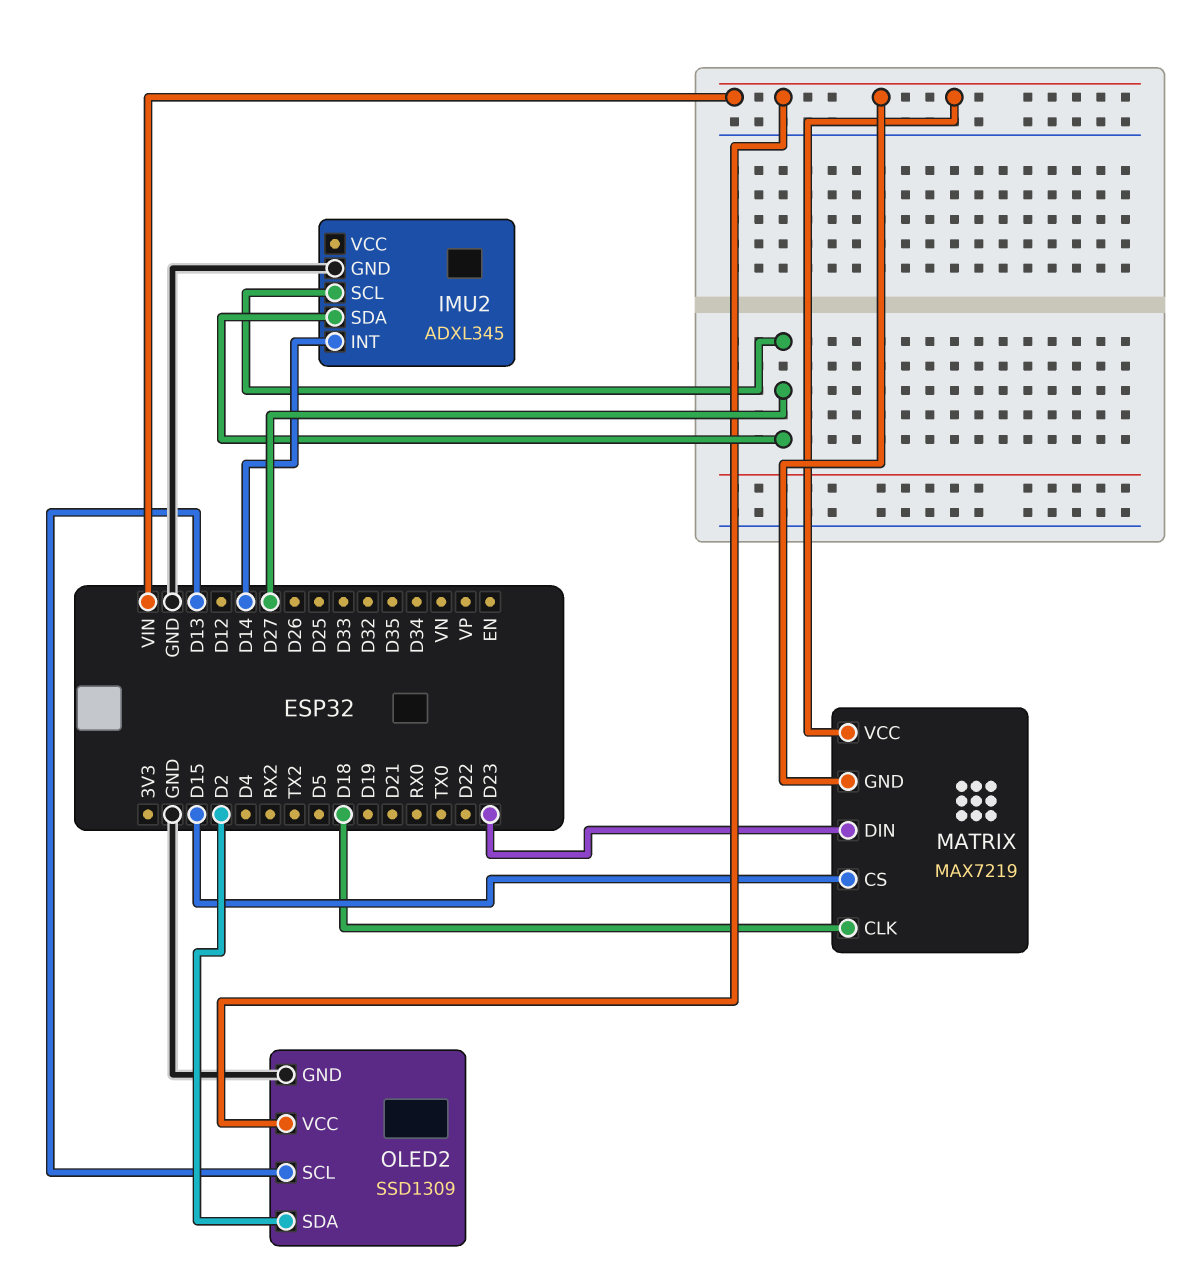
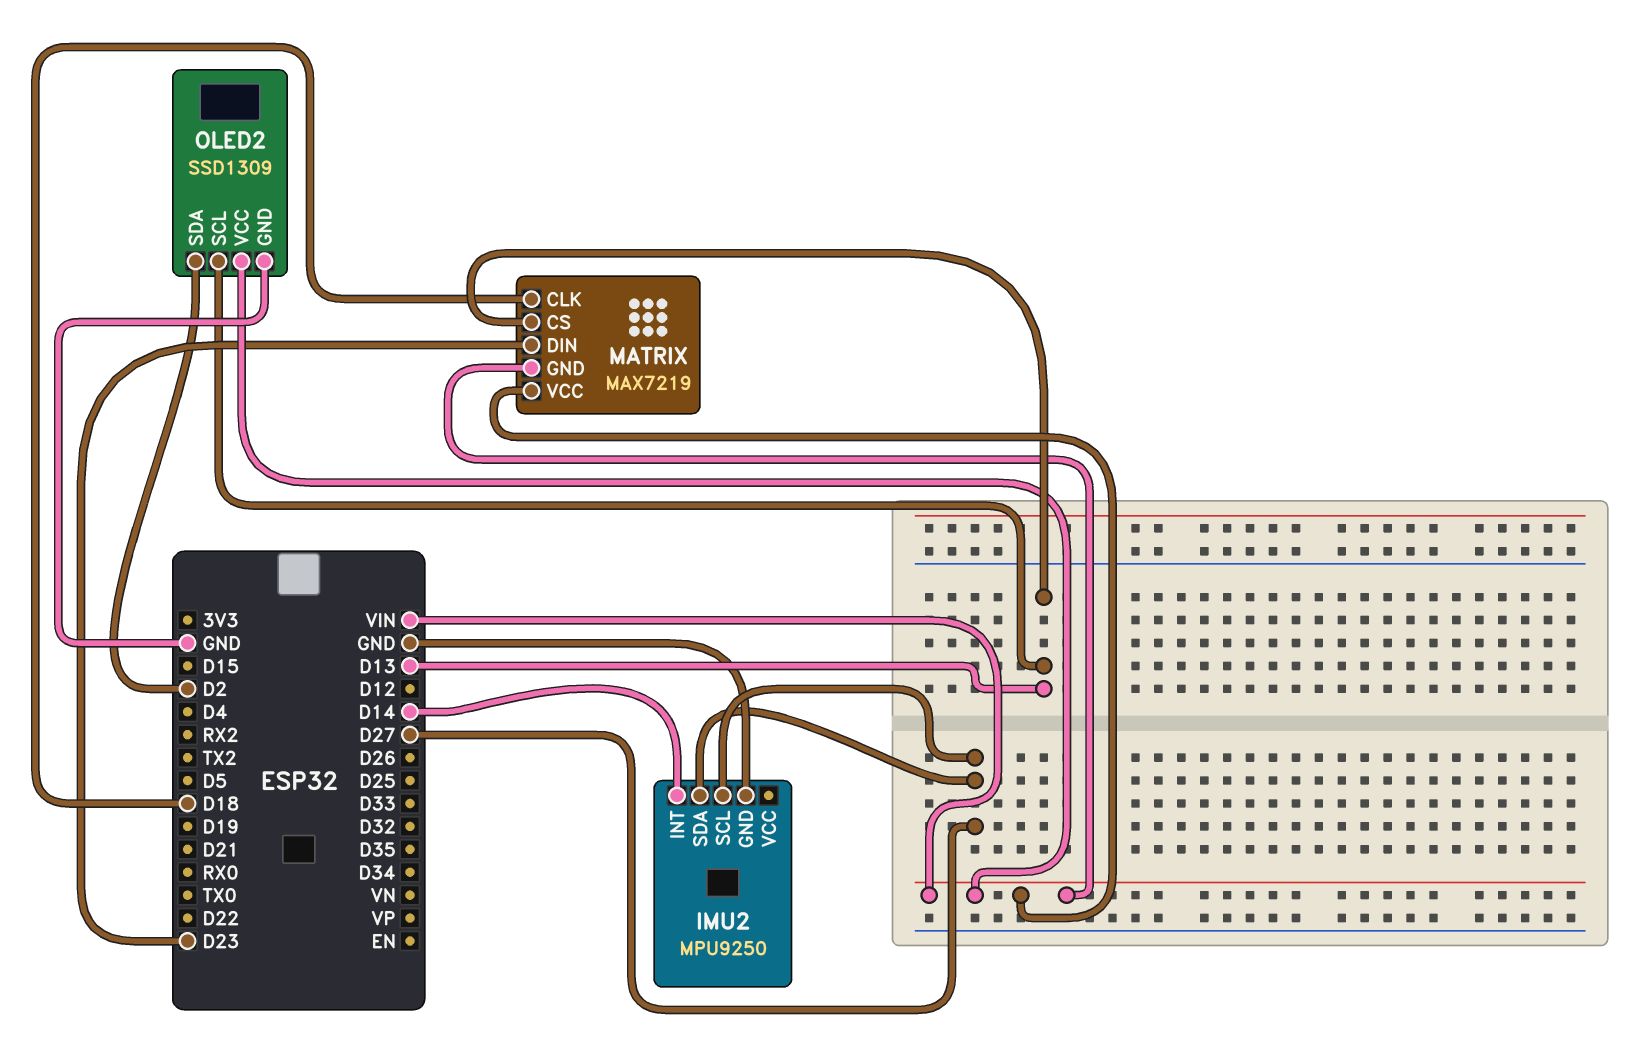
IMU2: ADXL345 -> MPU9250
MATRIX pin CS: D15 -> D13

